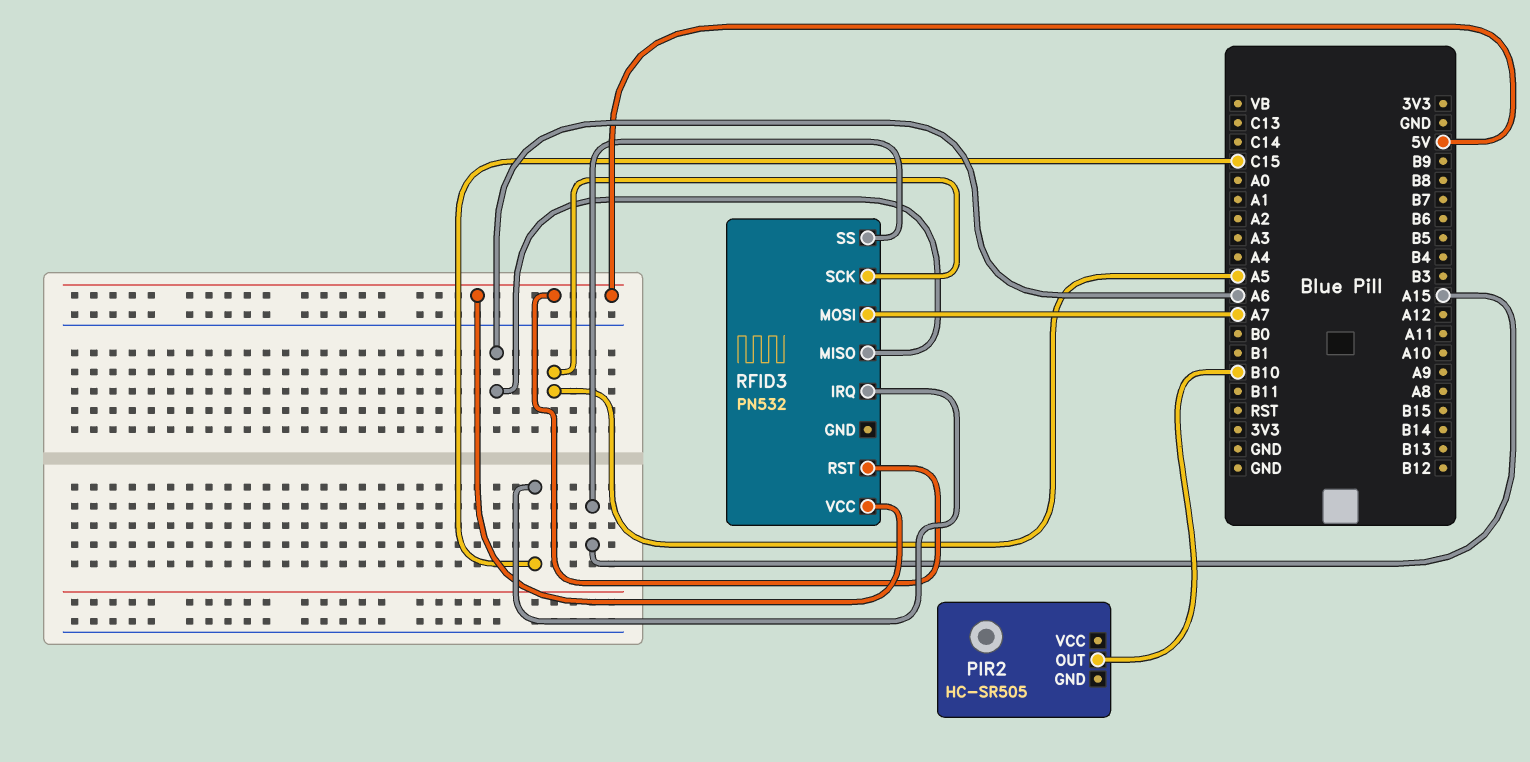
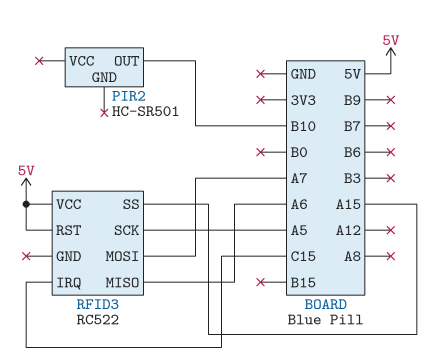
PIR2: HC-SR505 -> HC-SR501
RFID3: PN532 -> RC522

